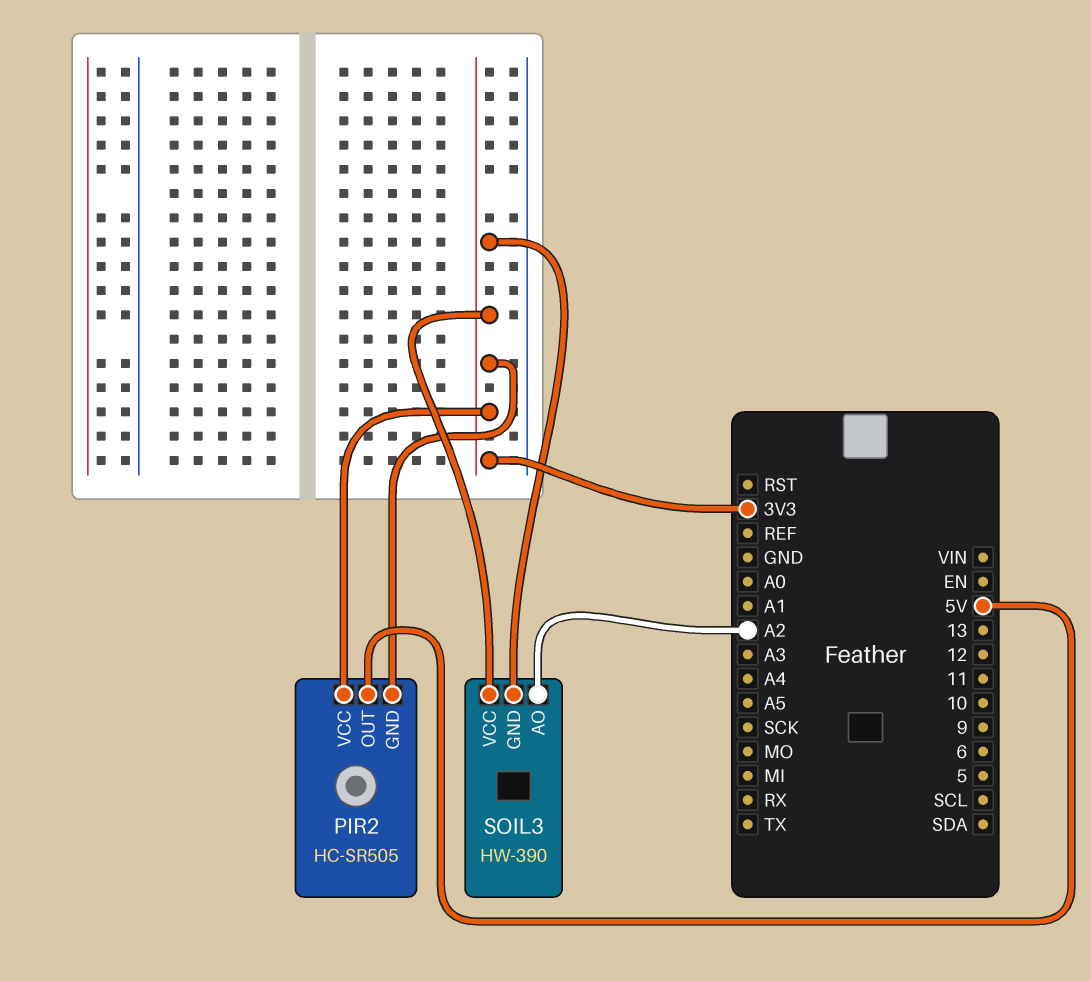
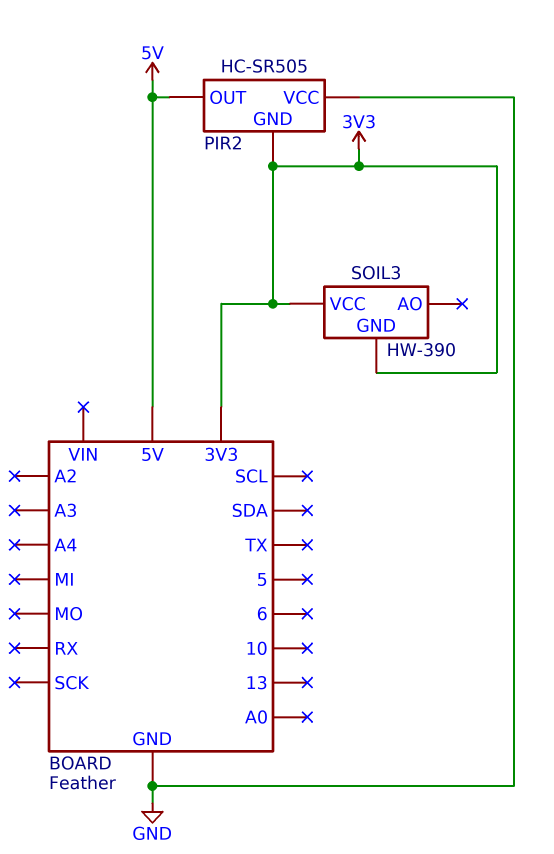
PIR2 pin VCC: 3V3 -> GND
SOIL3 pin AO: A2 -> none

